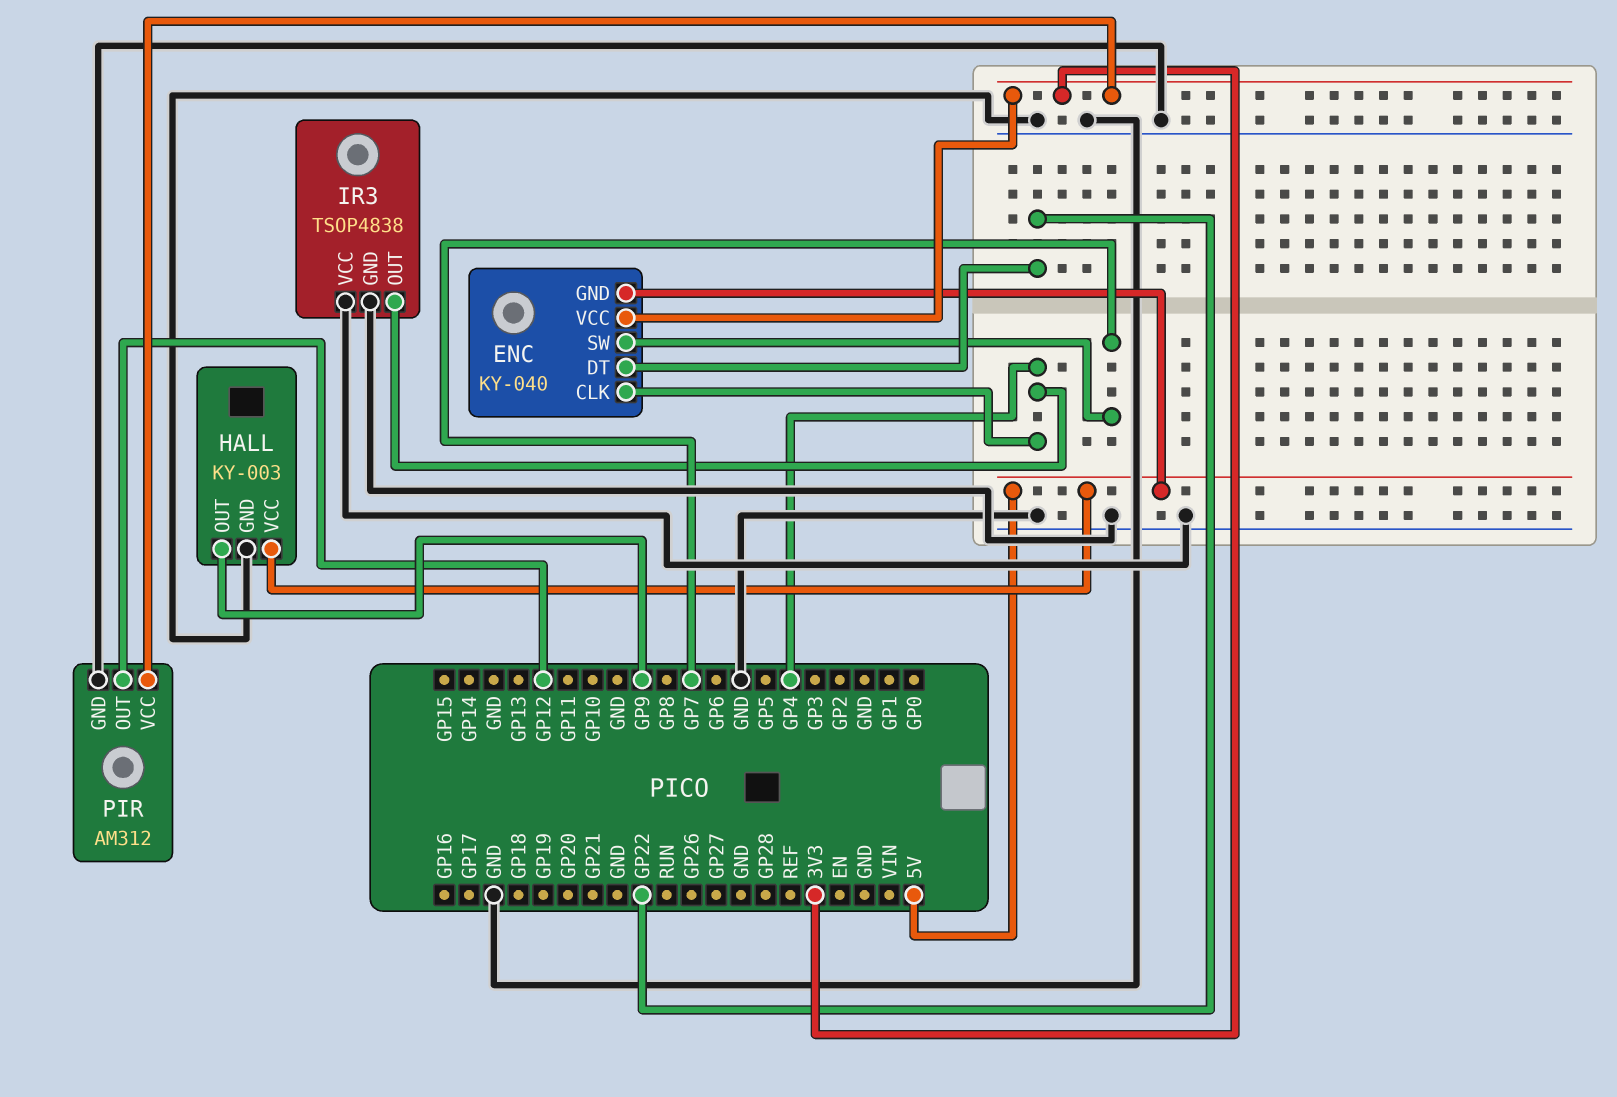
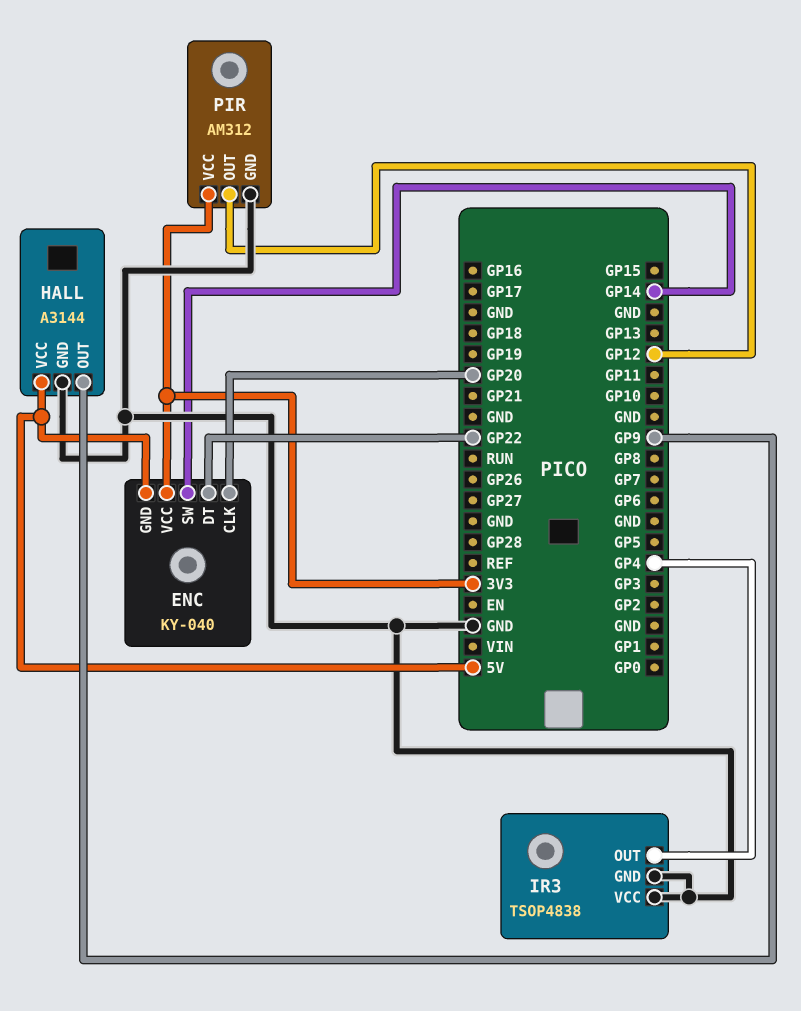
ENC pin CLK: GP4 -> GP20
ENC pin SW: GP7 -> GP14
HALL: KY-003 -> A3144

